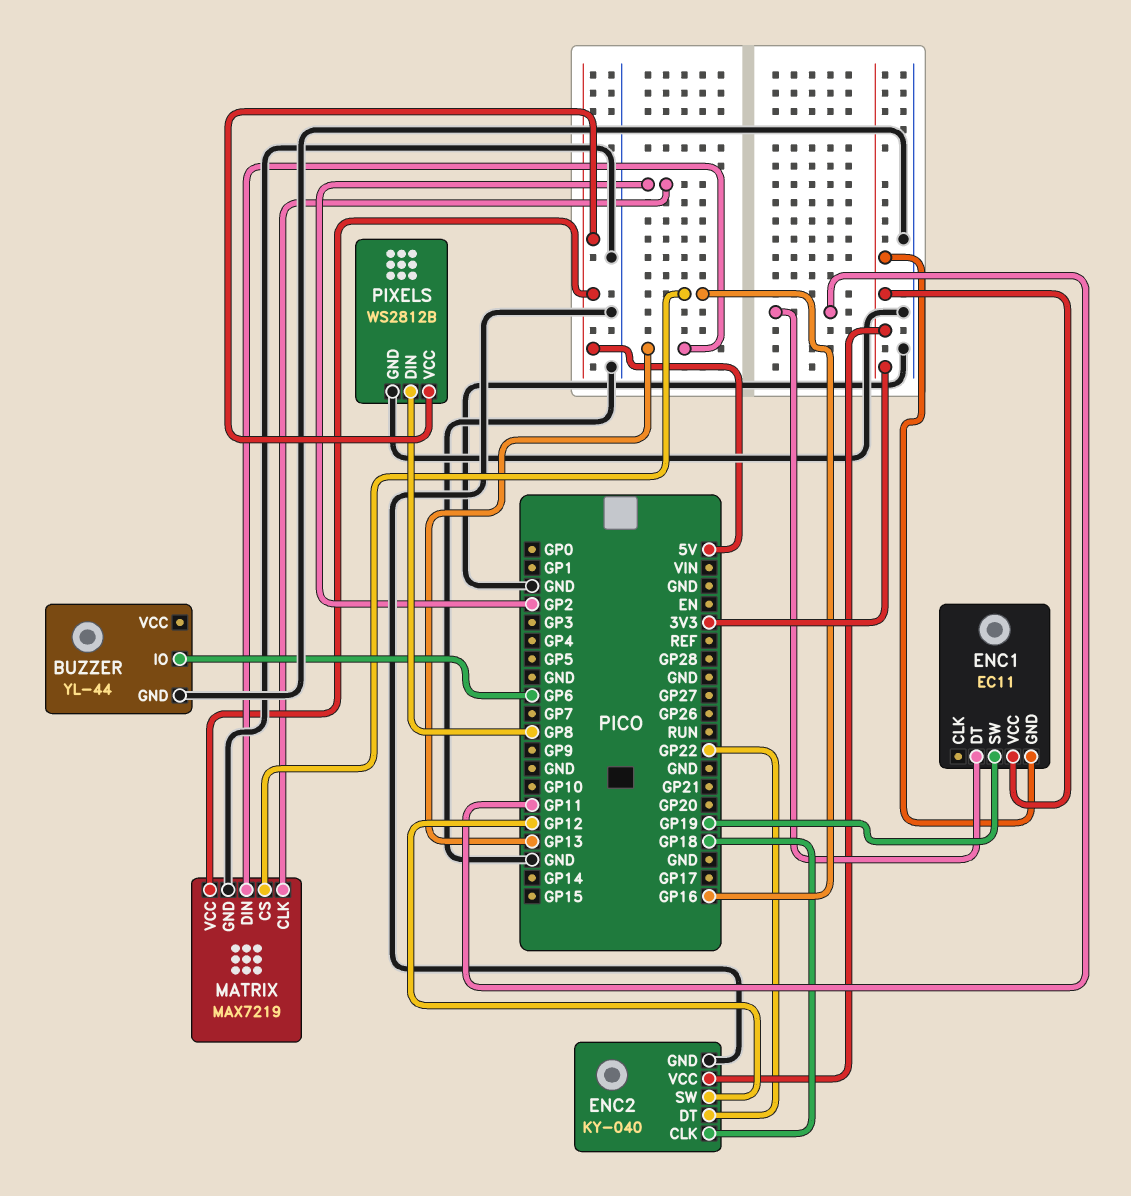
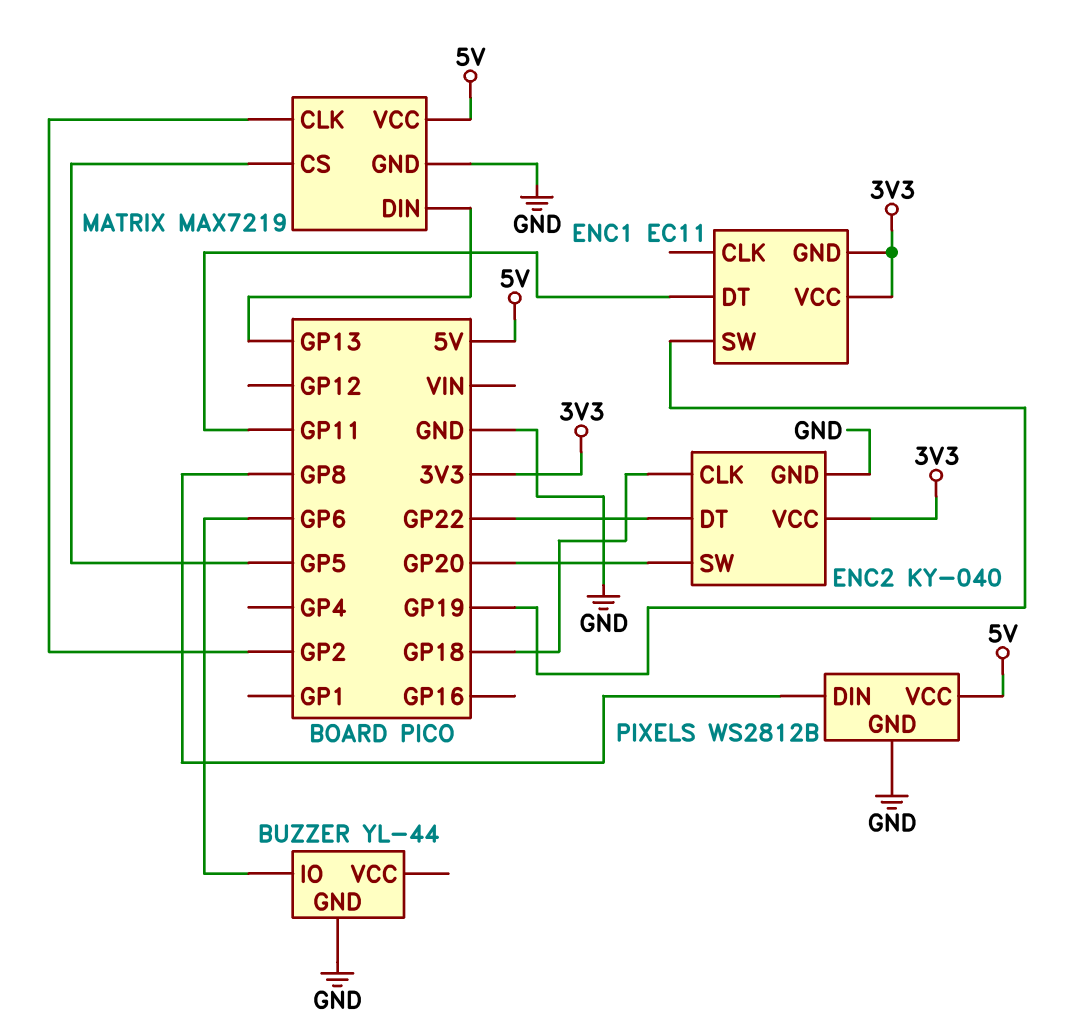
ENC2 pin SW: GP12 -> GP20
MATRIX pin CS: GP16 -> GP5

